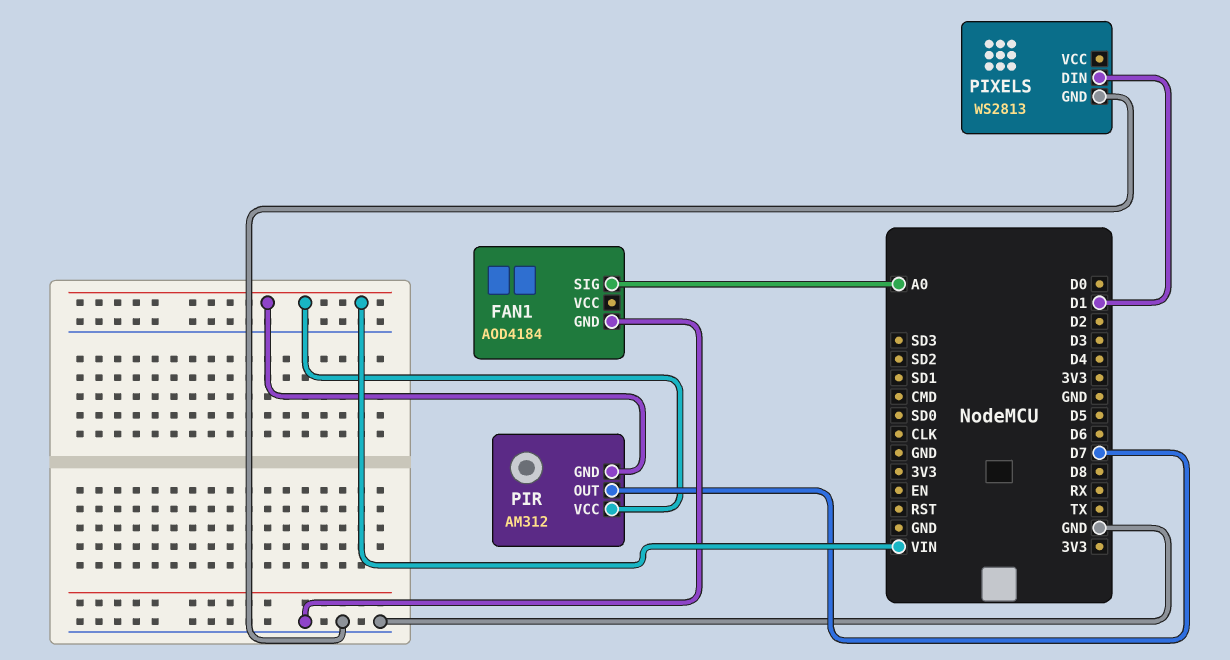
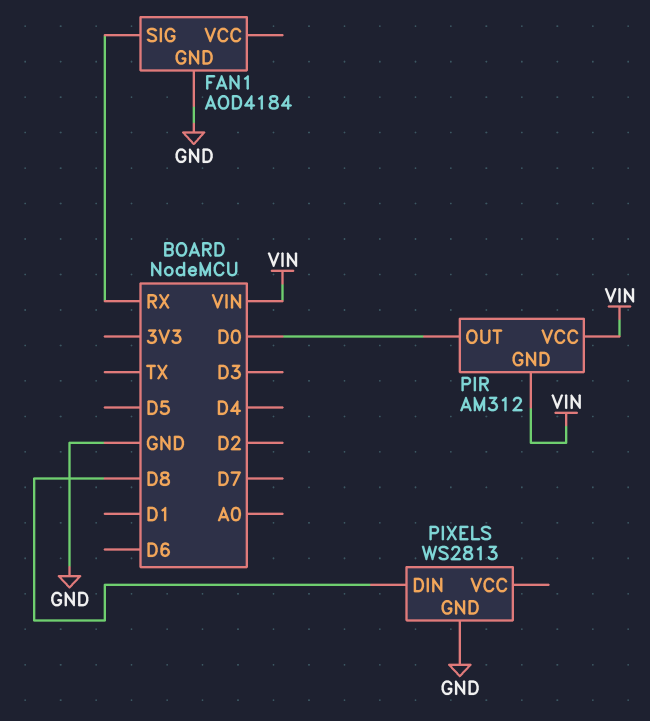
FAN1 pin SIG: A0 -> RX
PIR pin OUT: D7 -> D0
PIXELS pin DIN: D1 -> D8

